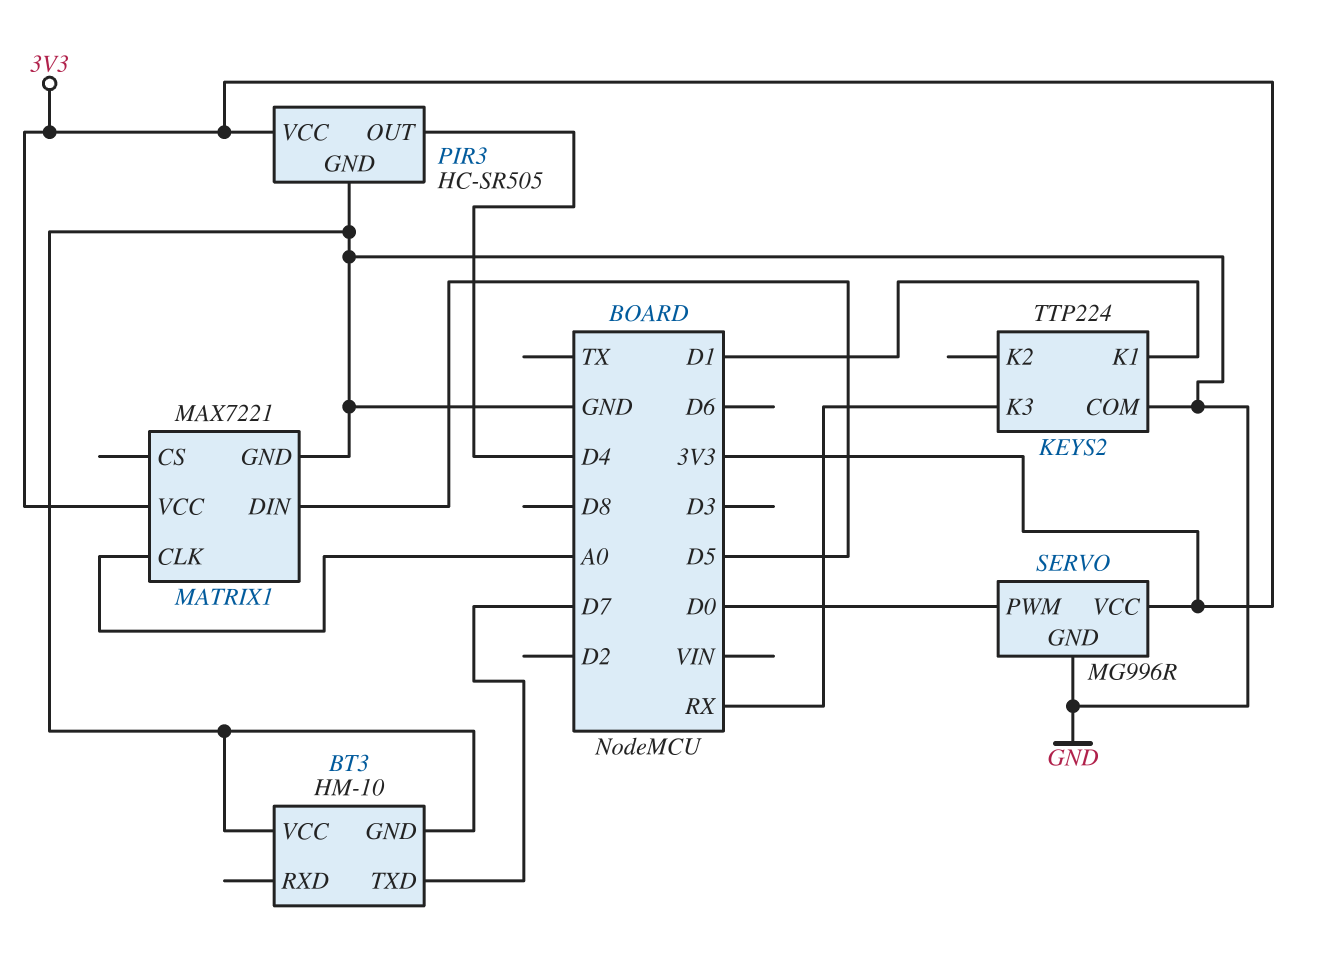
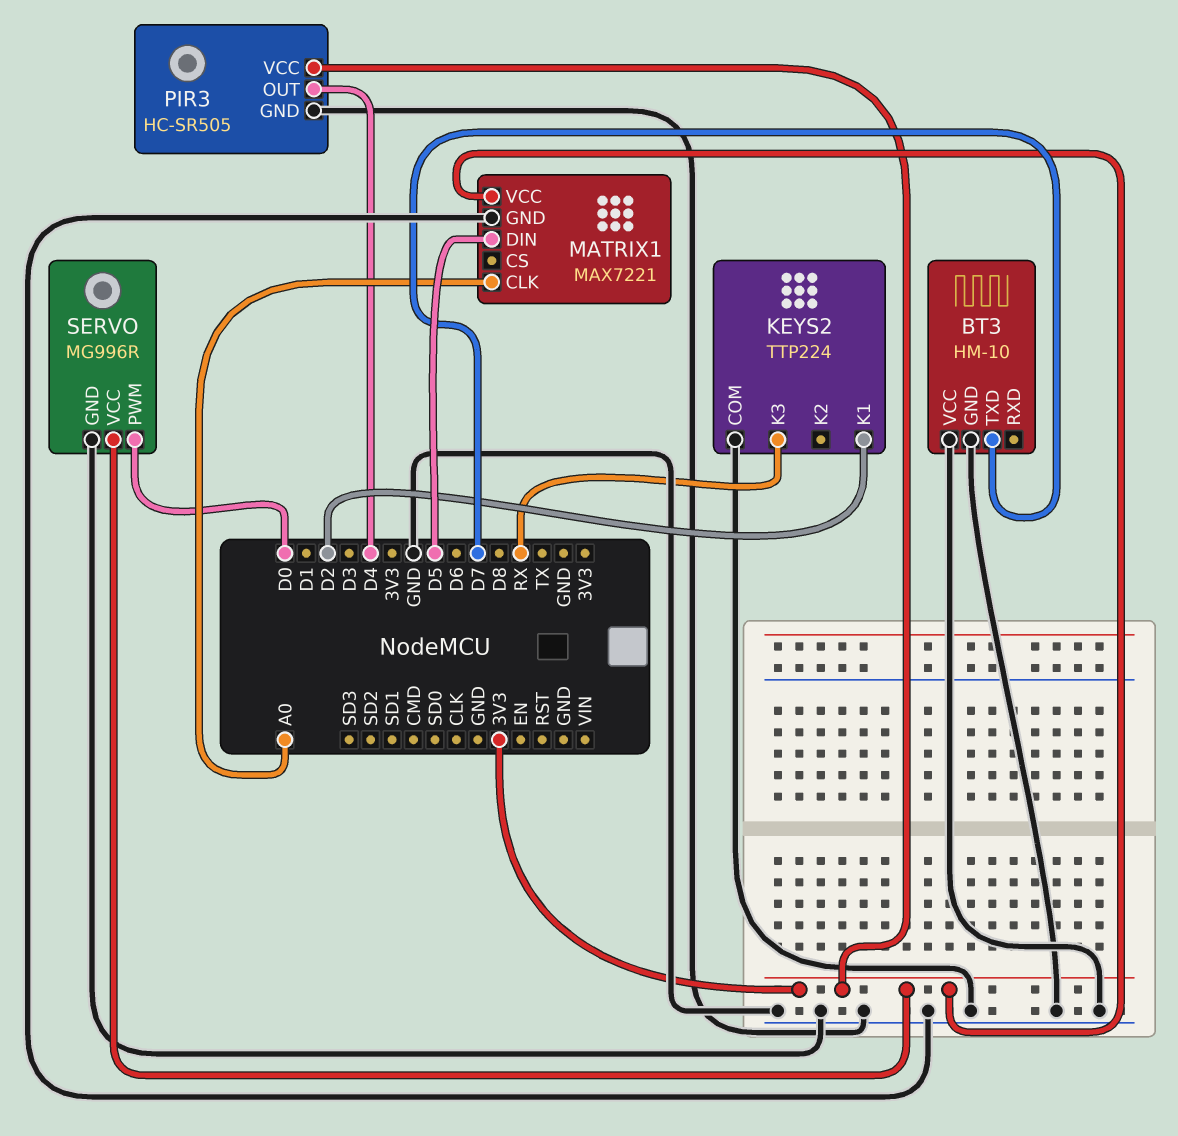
KEYS2 pin K1: D1 -> D2

